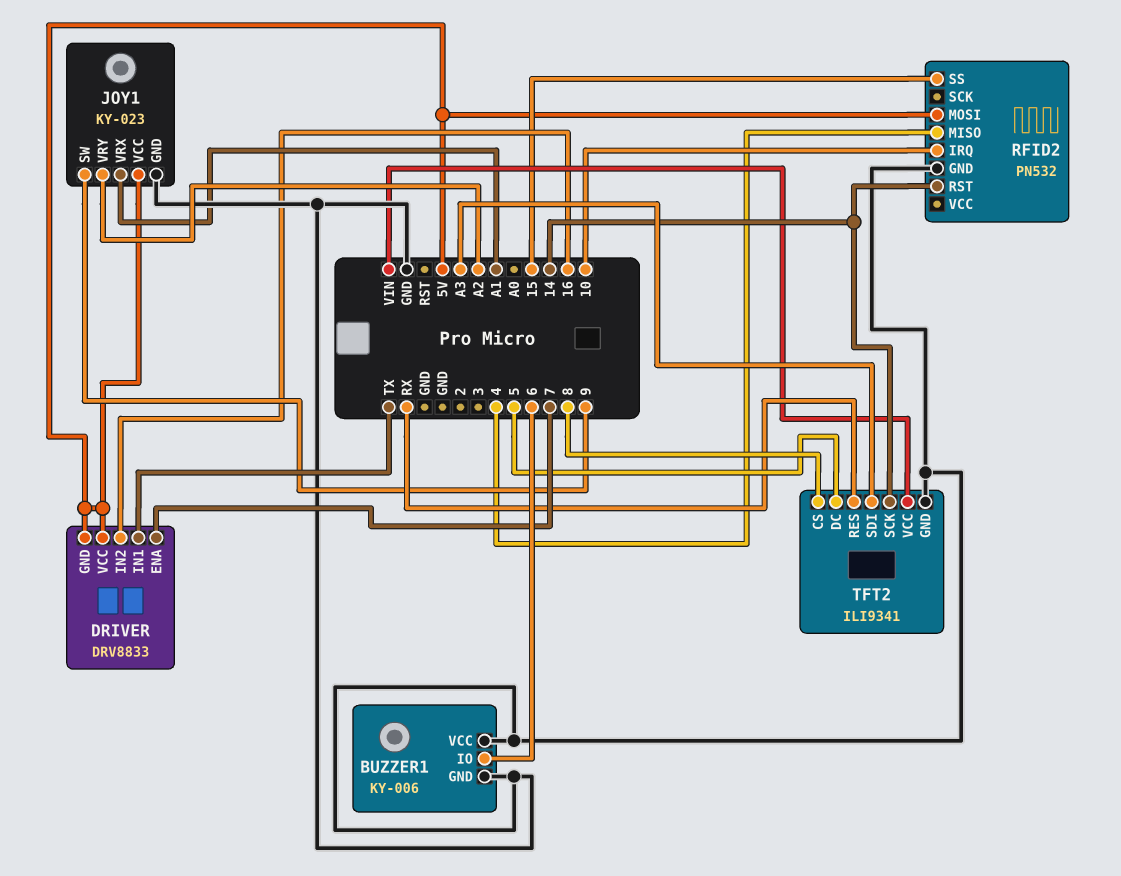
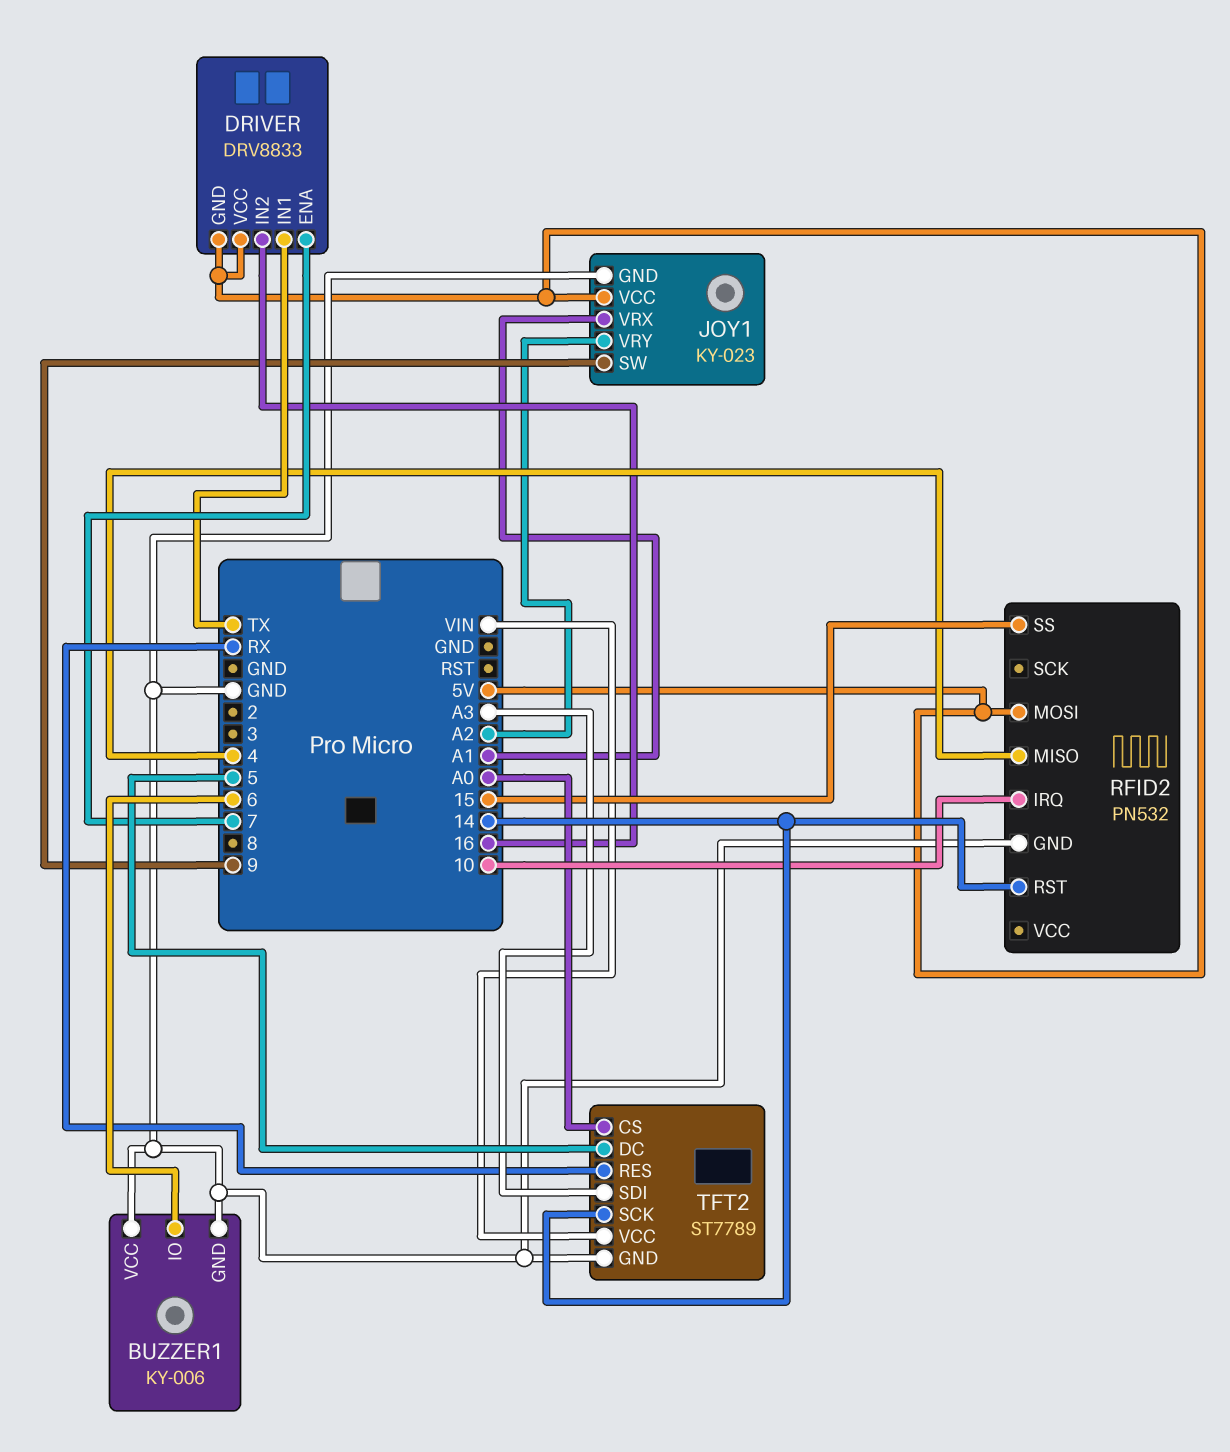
TFT2: ILI9341 -> ST7789
TFT2 pin CS: 8 -> A0

